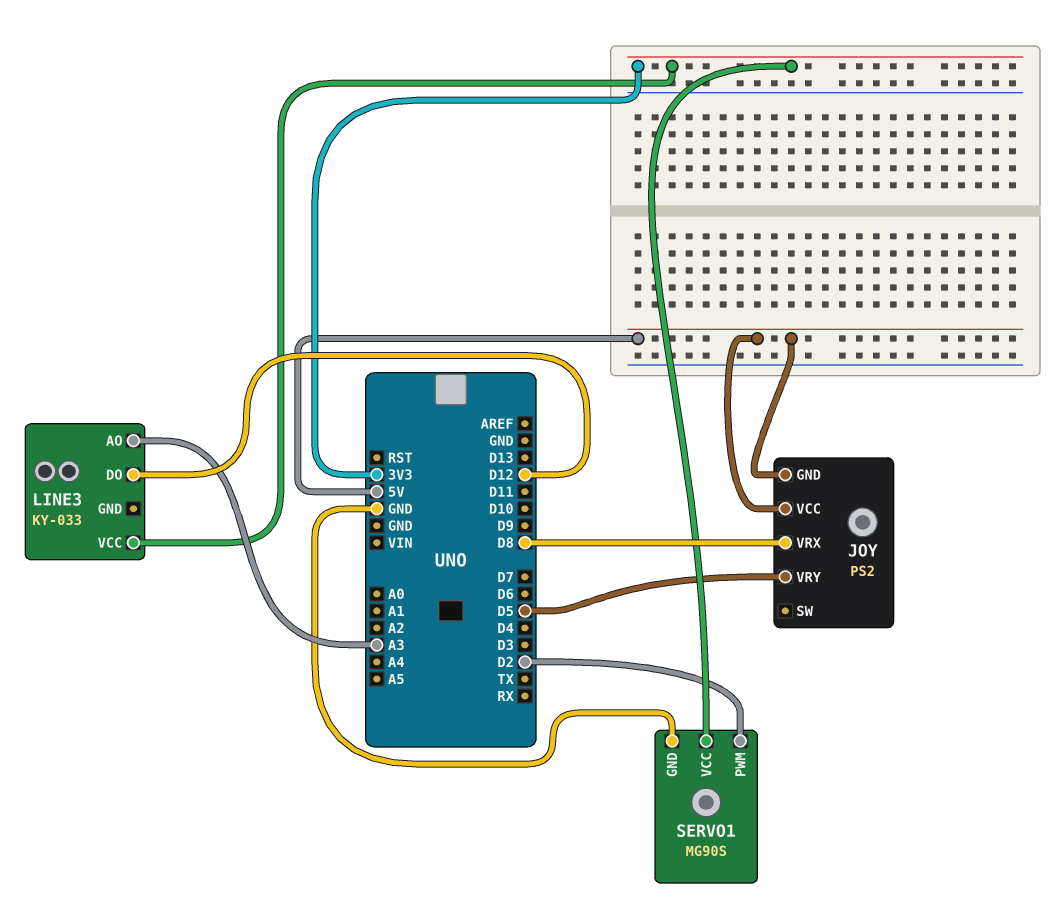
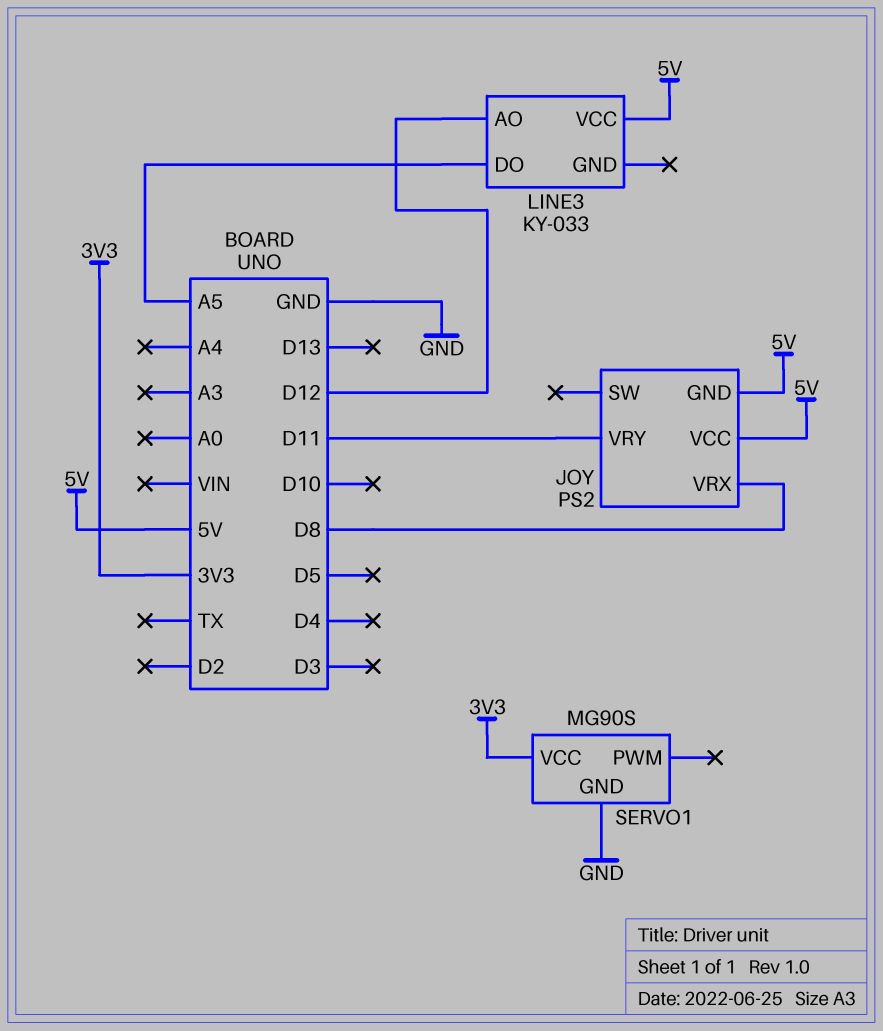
JOY pin VRY: D5 -> D11
LINE3 pin AO: A3 -> D12
LINE3 pin DO: D12 -> A5
LINE3 pin VCC: 3V3 -> 5V
SERVO1 pin PWM: D2 -> none

